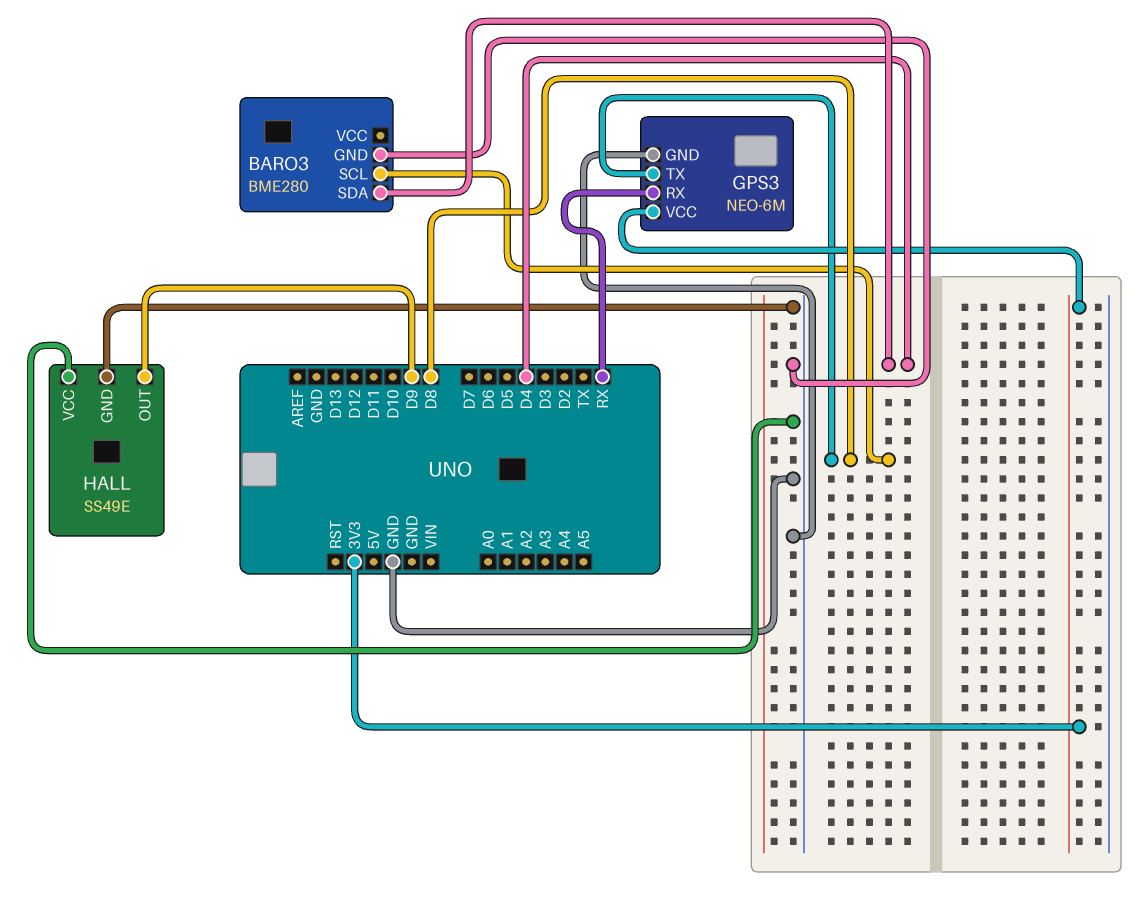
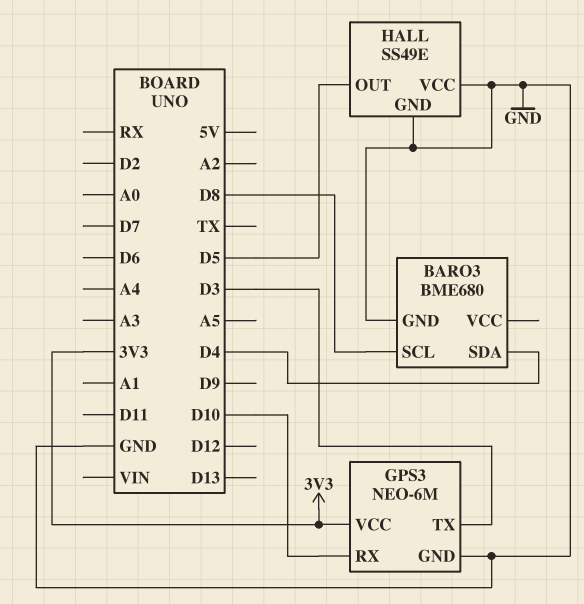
BARO3: BME280 -> BME680
GPS3 pin RX: RX -> D10
GPS3 pin TX: D8 -> D3
HALL pin OUT: D9 -> D5

